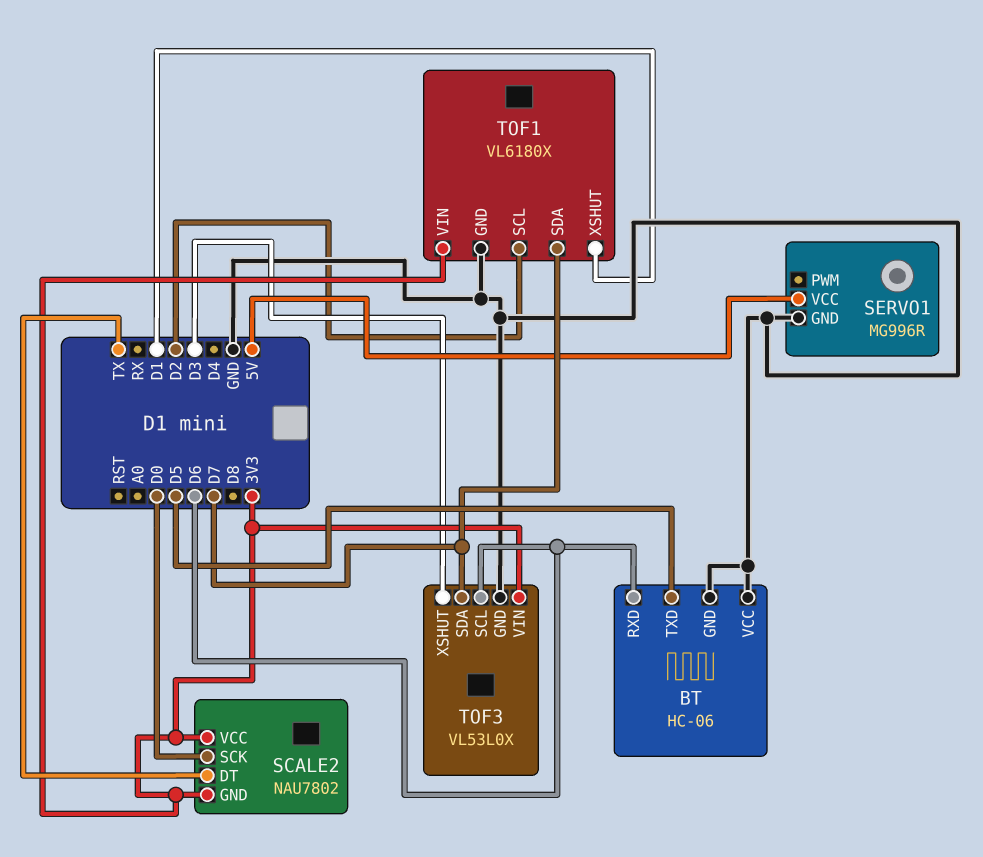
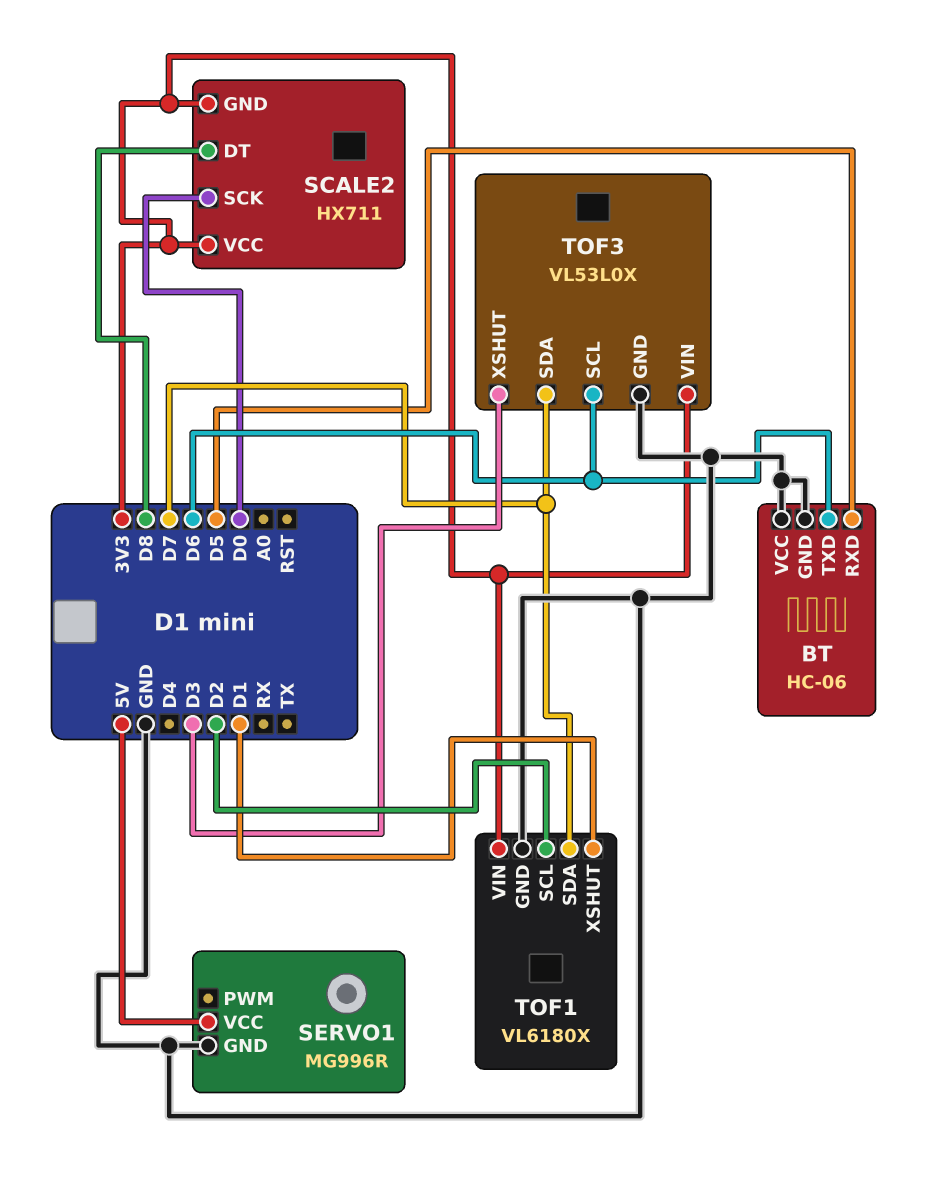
BT pin RXD: D6 -> D5
BT pin TXD: D5 -> D6
SCALE2: NAU7802 -> HX711
SCALE2 pin DT: TX -> D8

